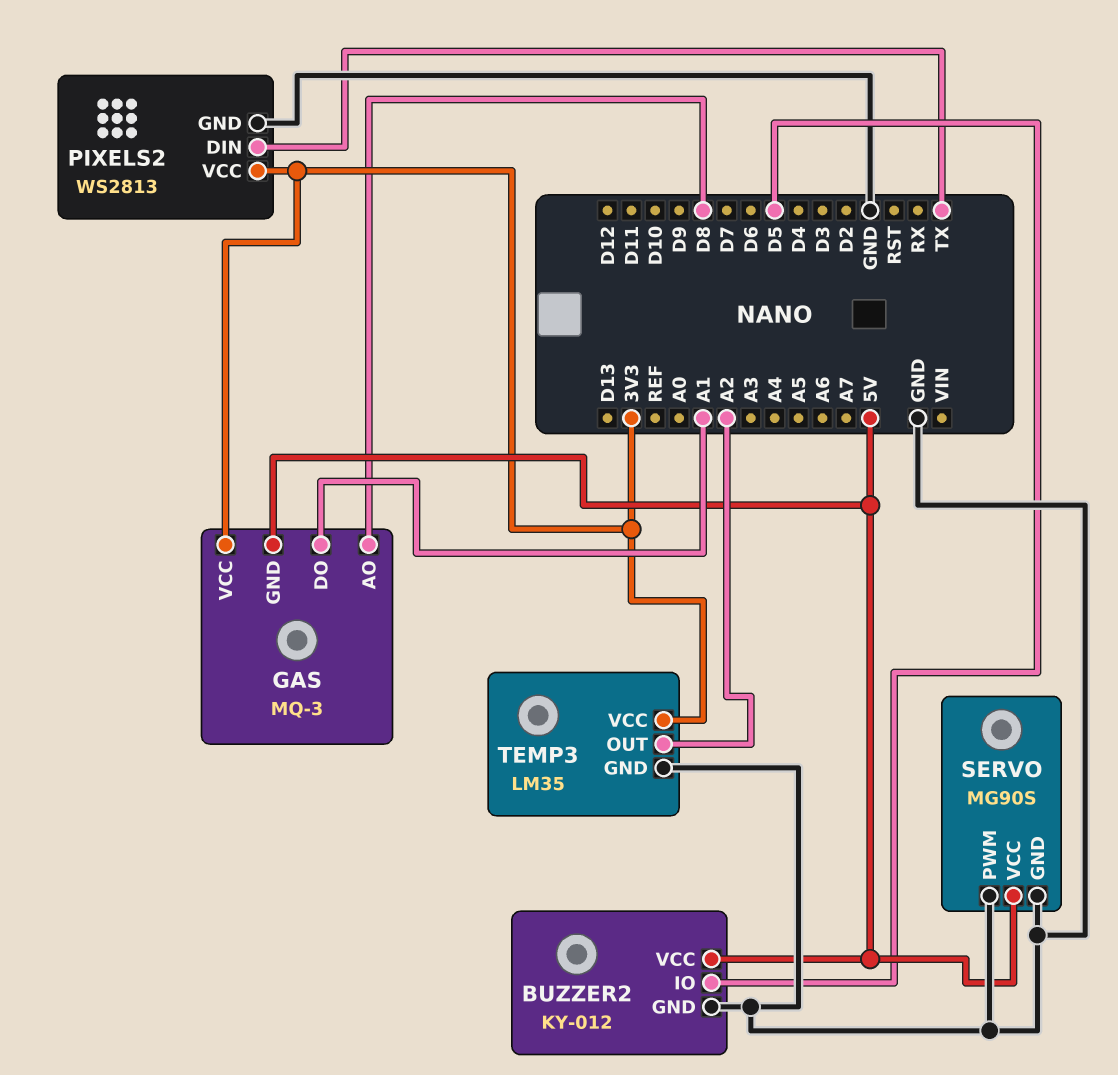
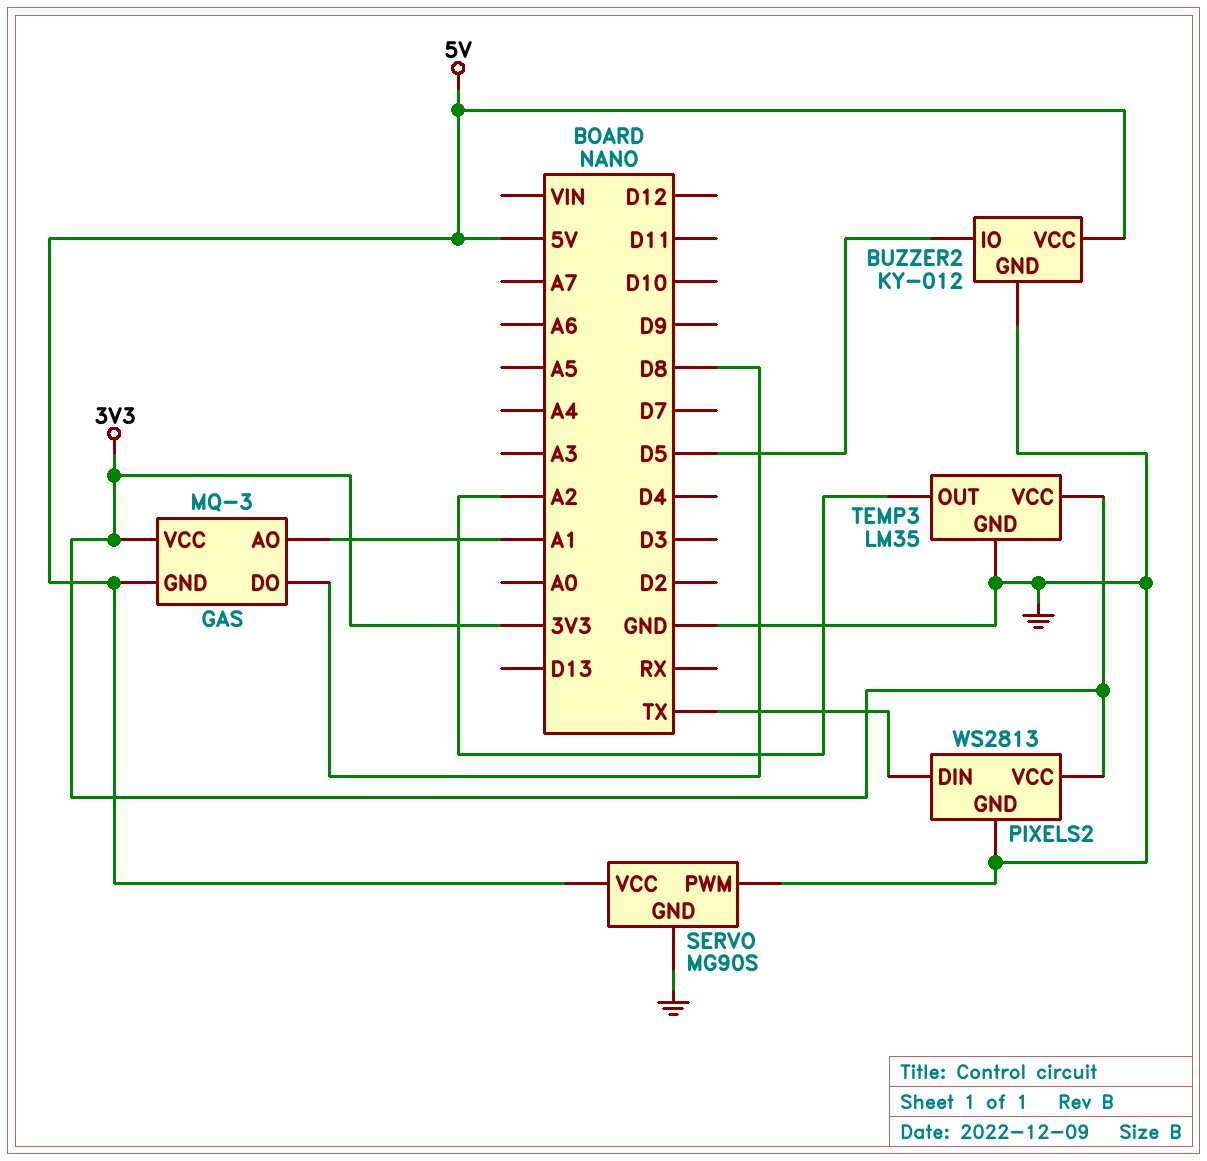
GAS pin AO: D8 -> A1
GAS pin DO: A1 -> D8

